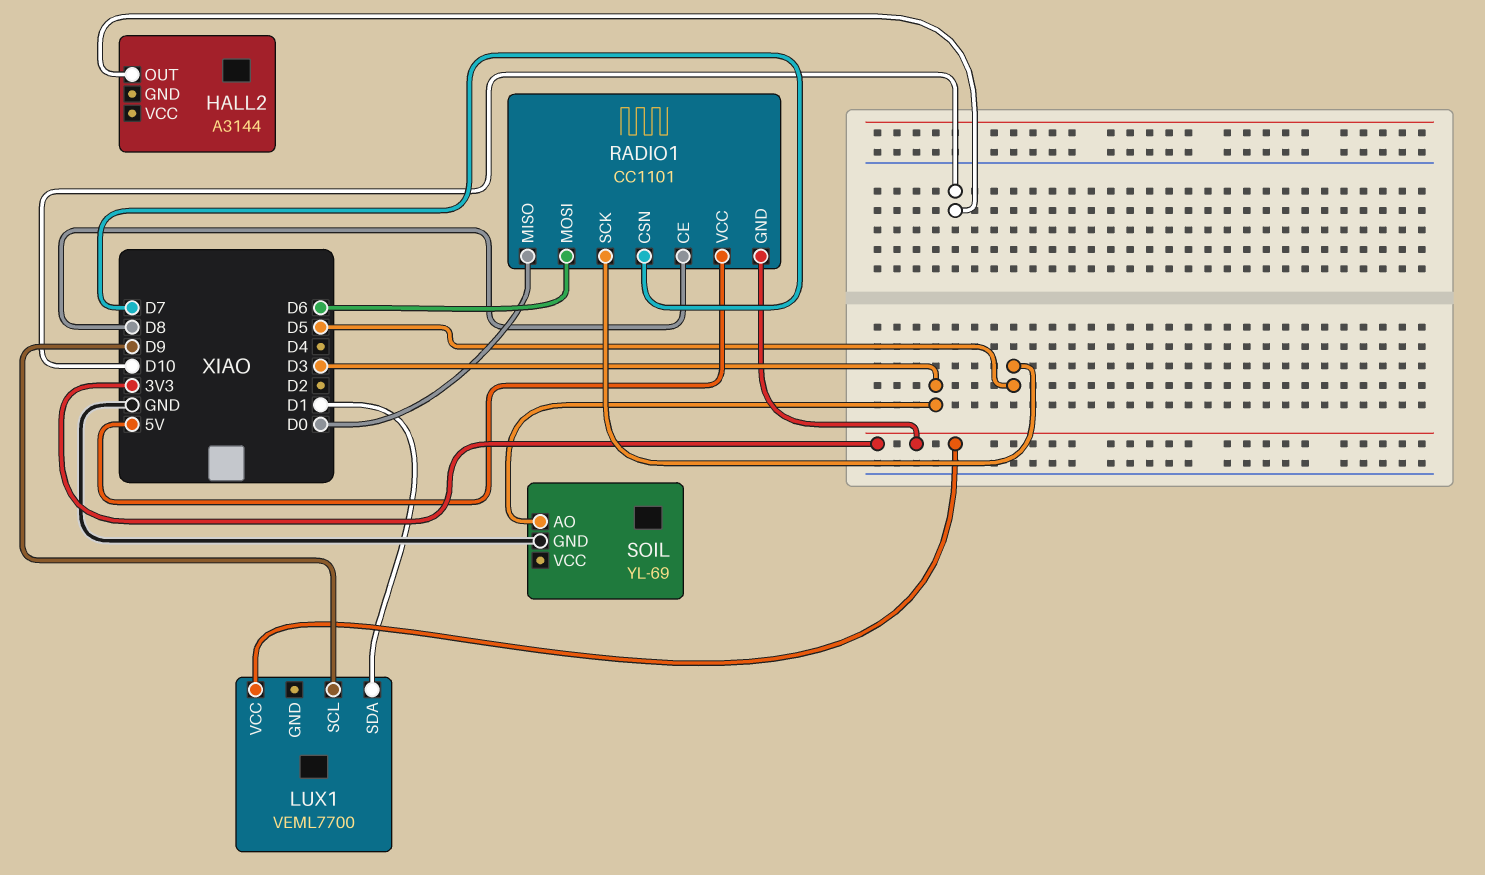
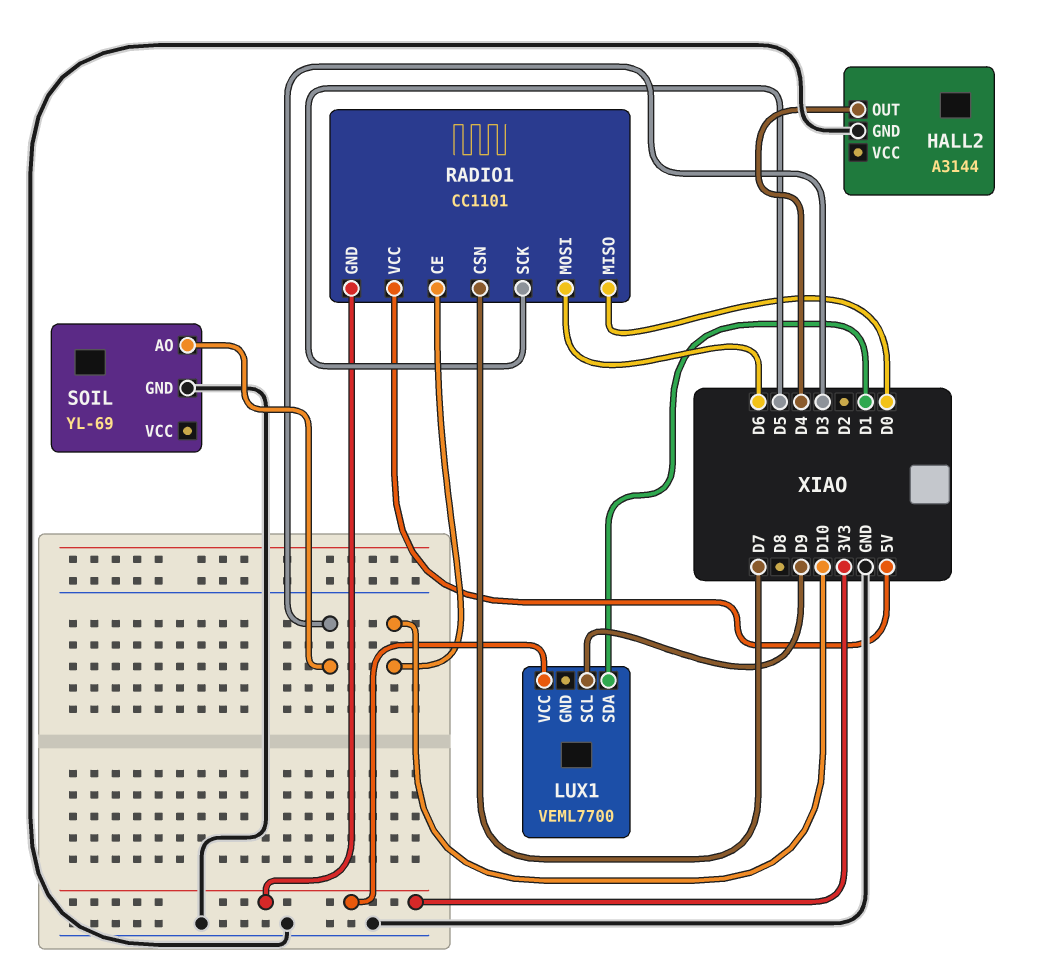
HALL2 pin GND: none -> GND
HALL2 pin OUT: D10 -> D4
RADIO1 pin CE: D8 -> D10

